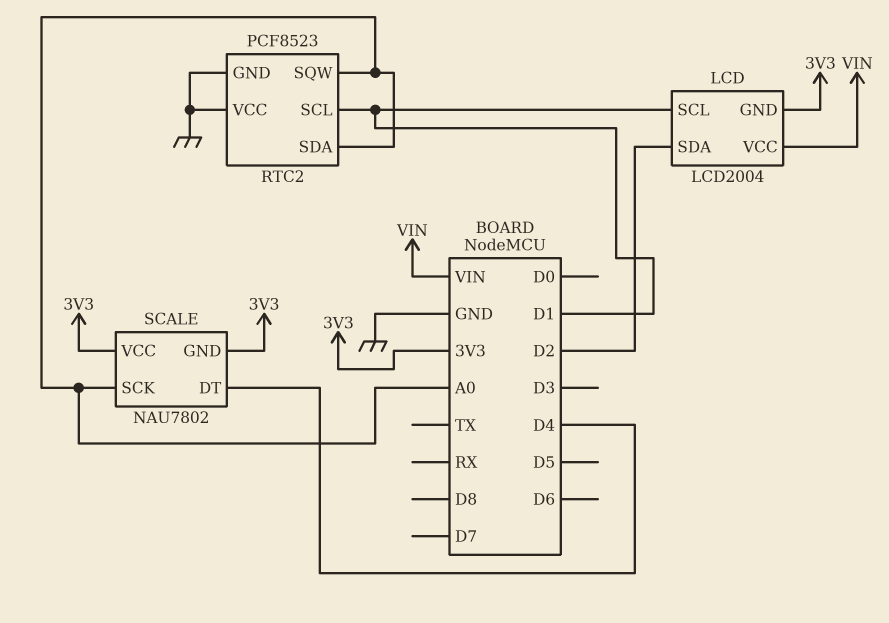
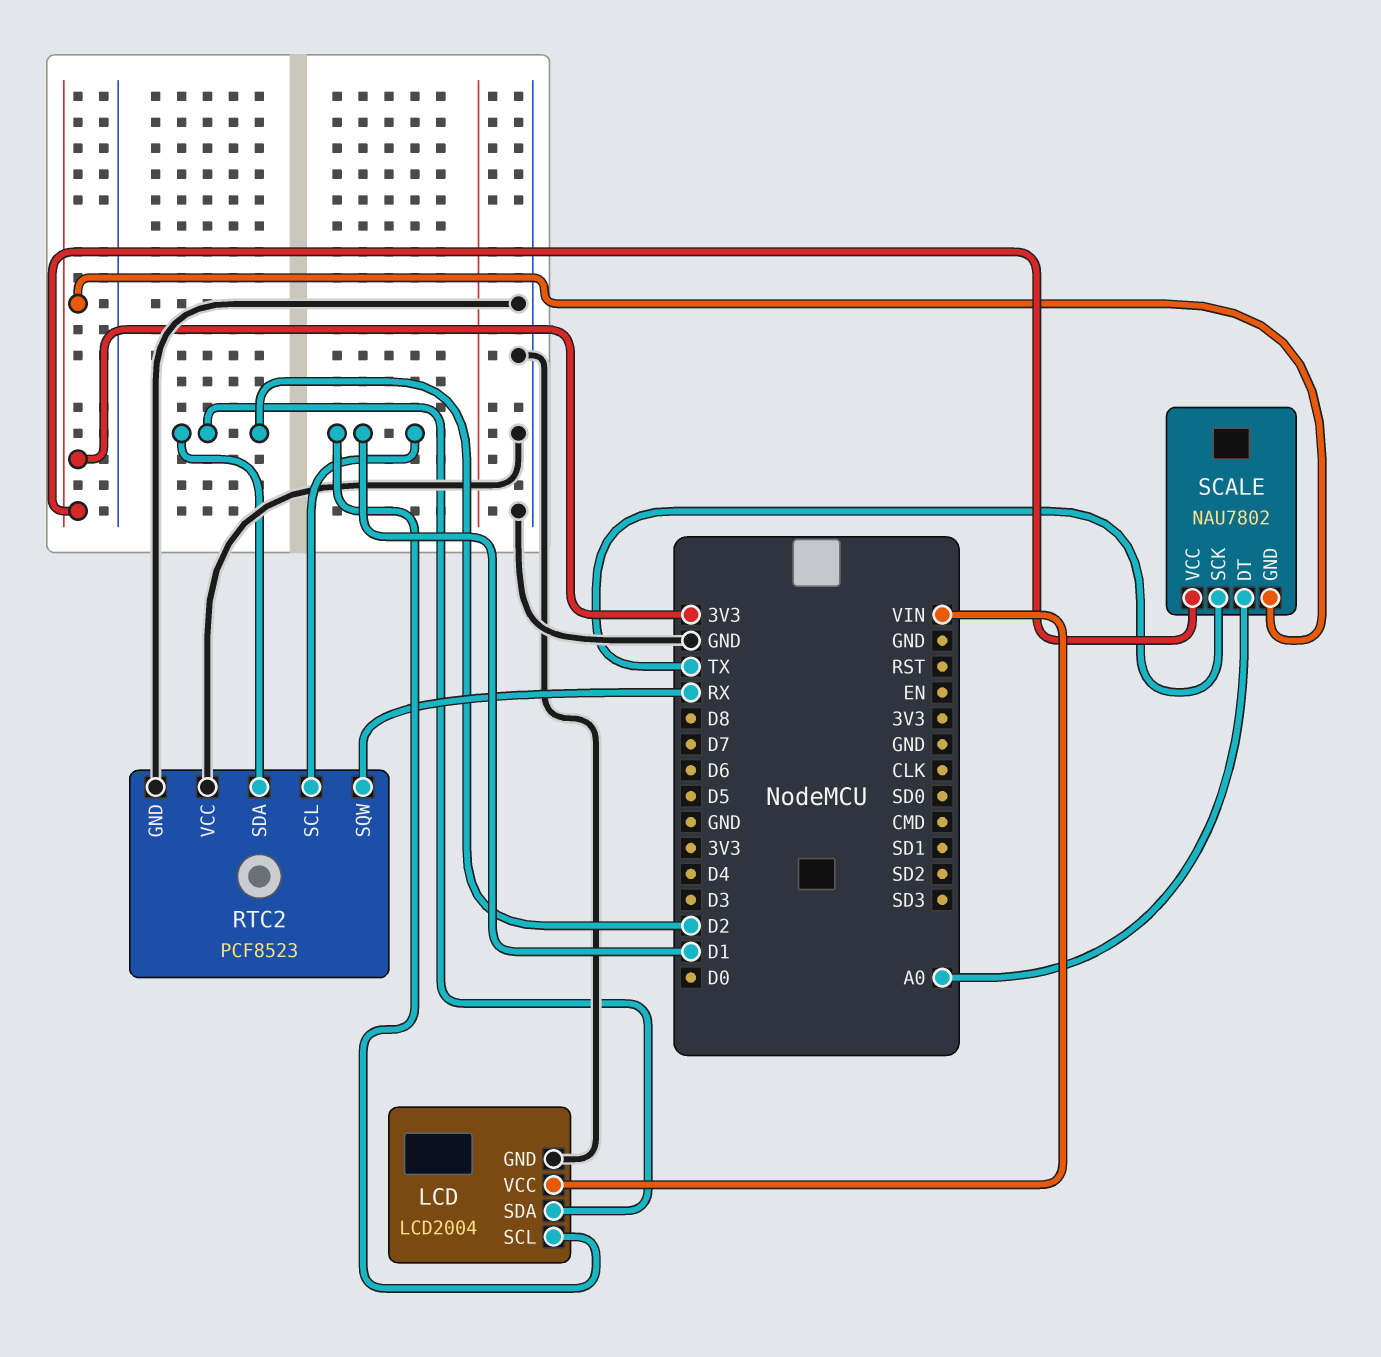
LCD pin GND: 3V3 -> GND
RTC2 pin SDA: A0 -> D2
RTC2 pin SQW: A0 -> RX
SCALE pin DT: D4 -> A0
SCALE pin SCK: A0 -> TX

